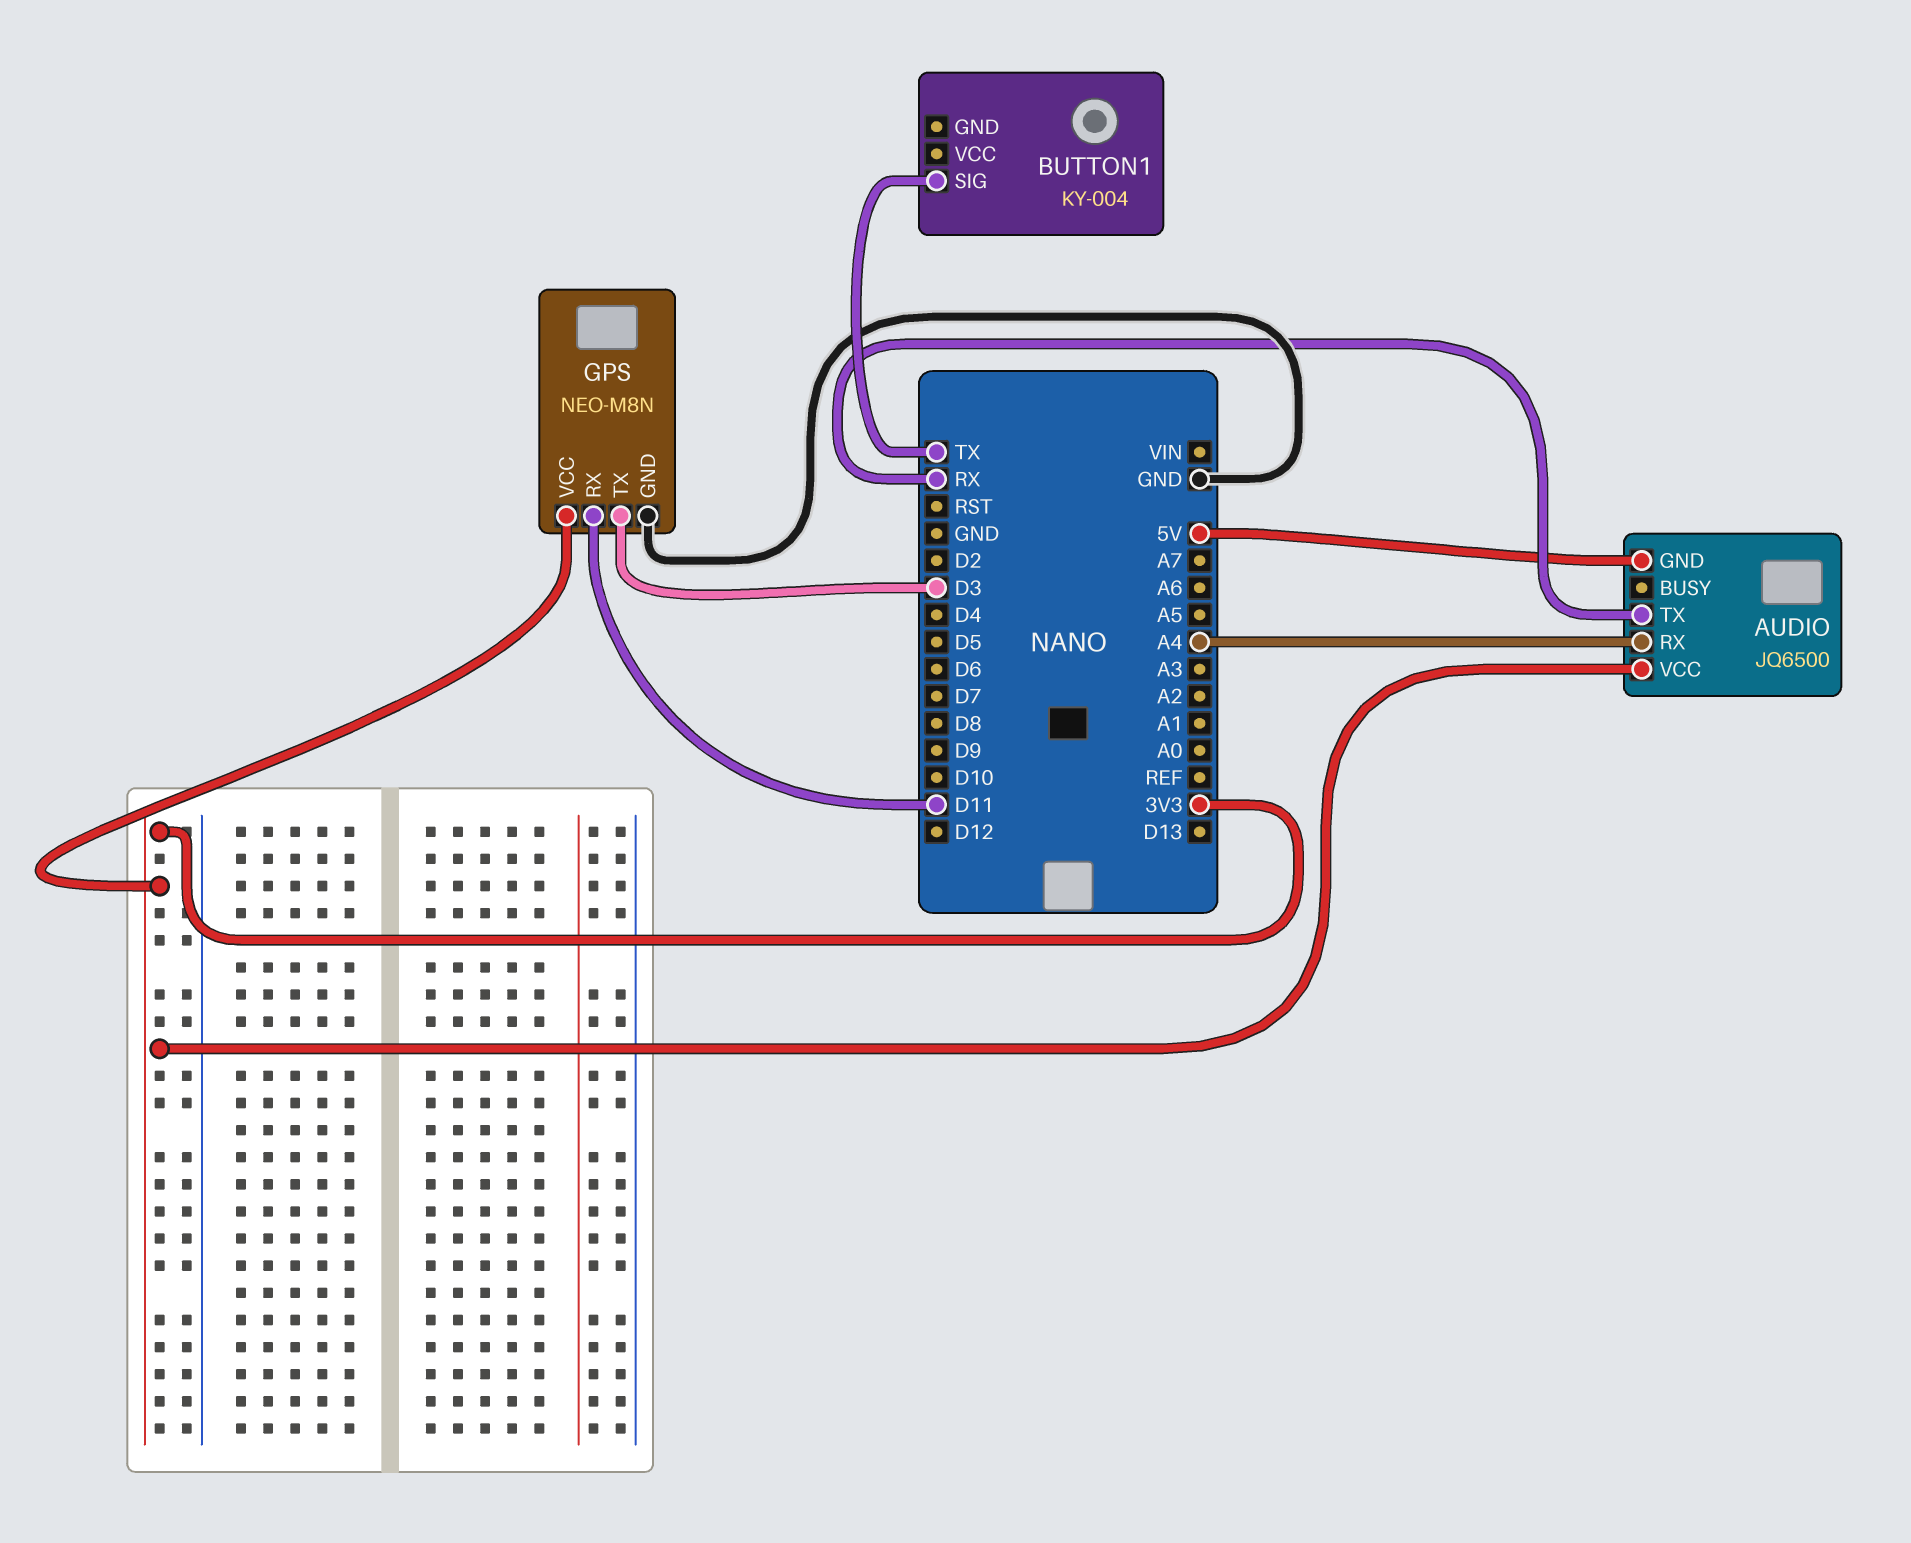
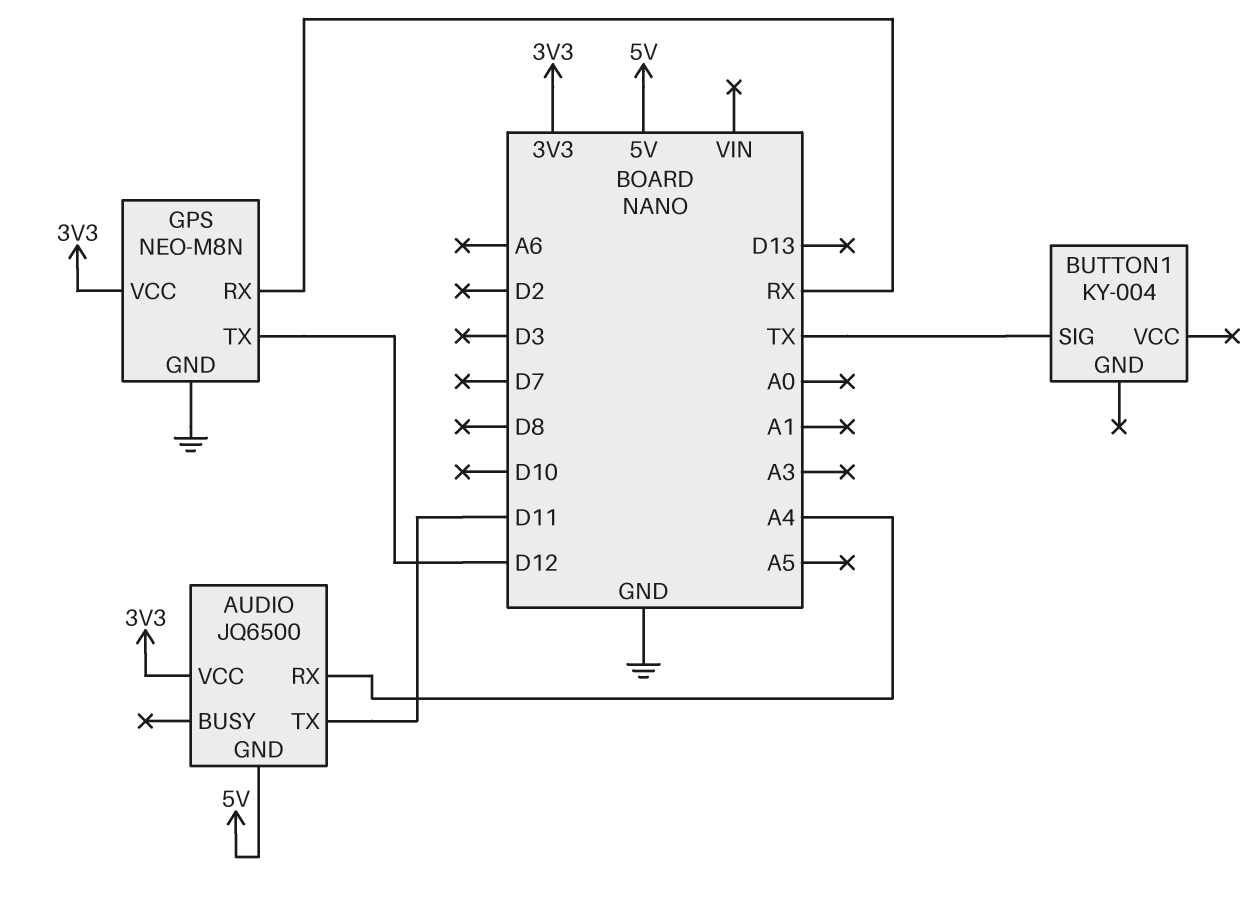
AUDIO pin TX: RX -> D11
GPS pin RX: D11 -> RX
GPS pin TX: D3 -> D12

